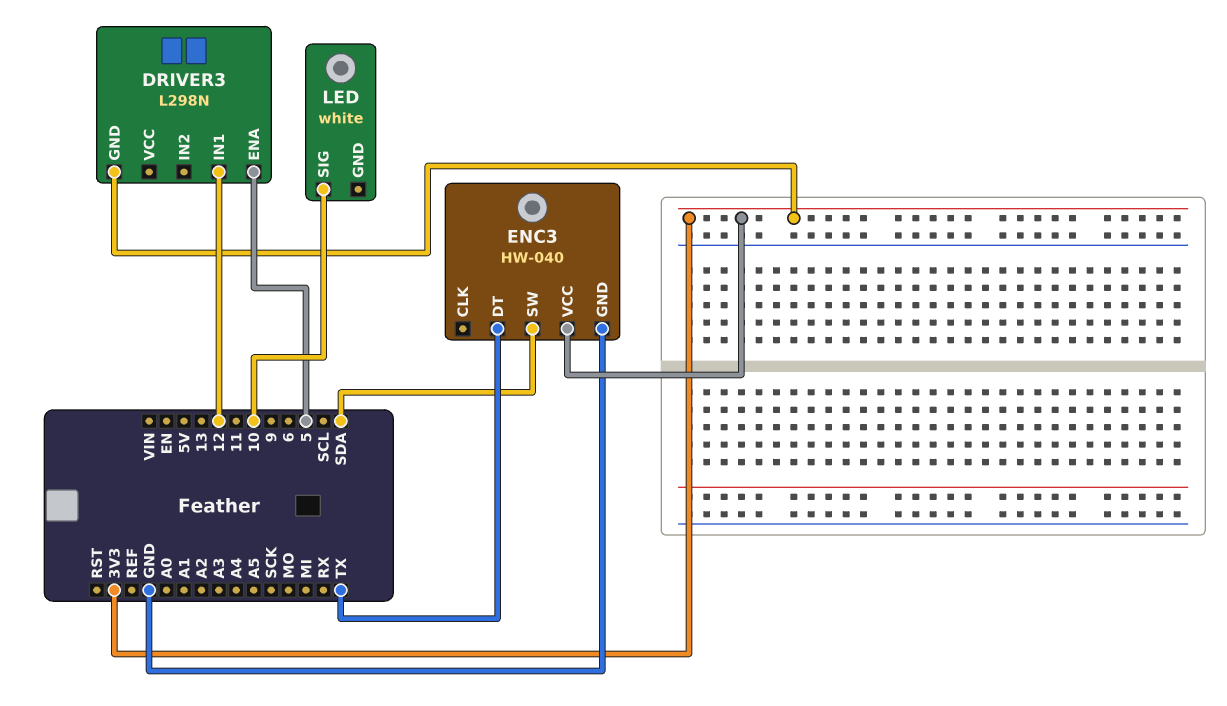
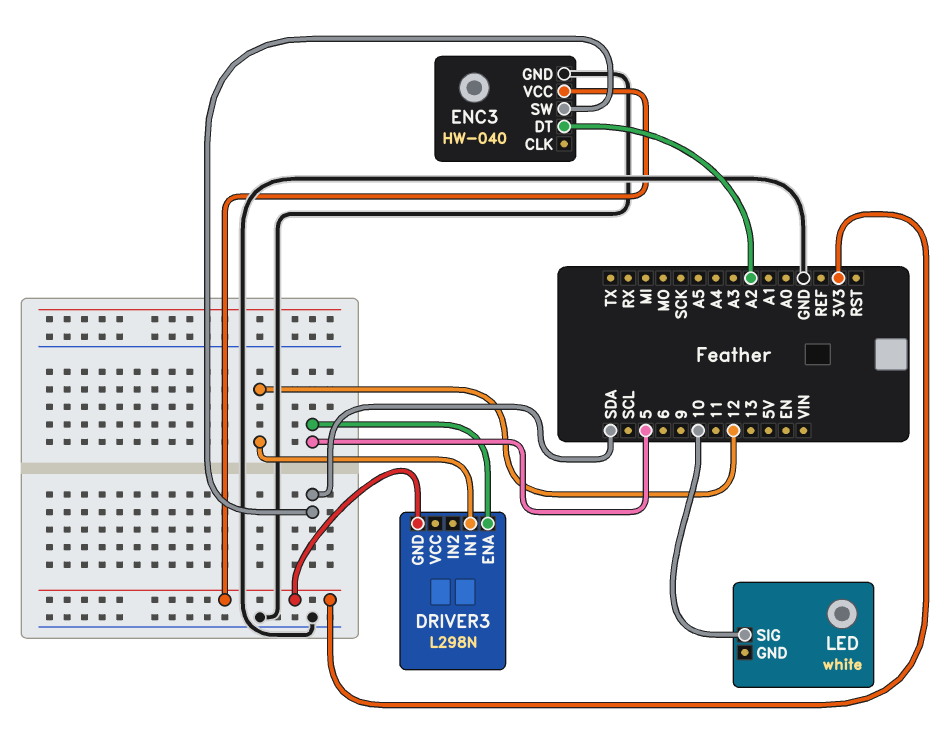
ENC3 pin DT: TX -> A2

